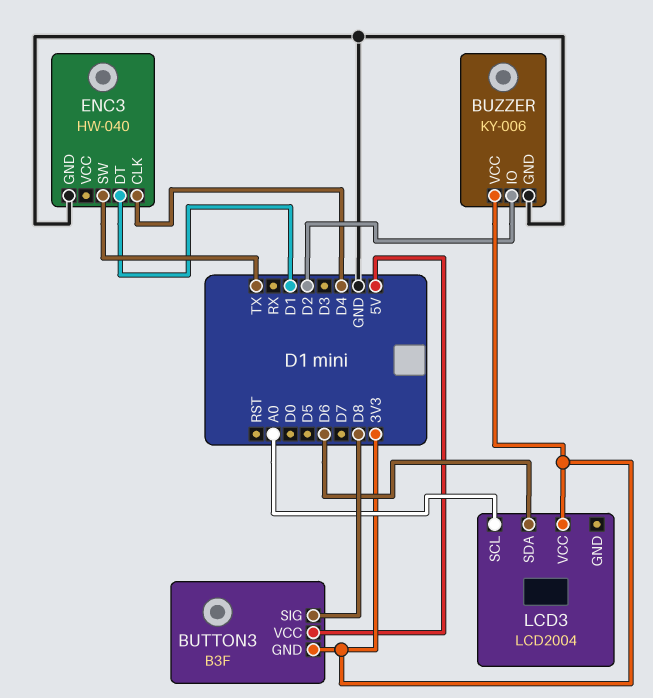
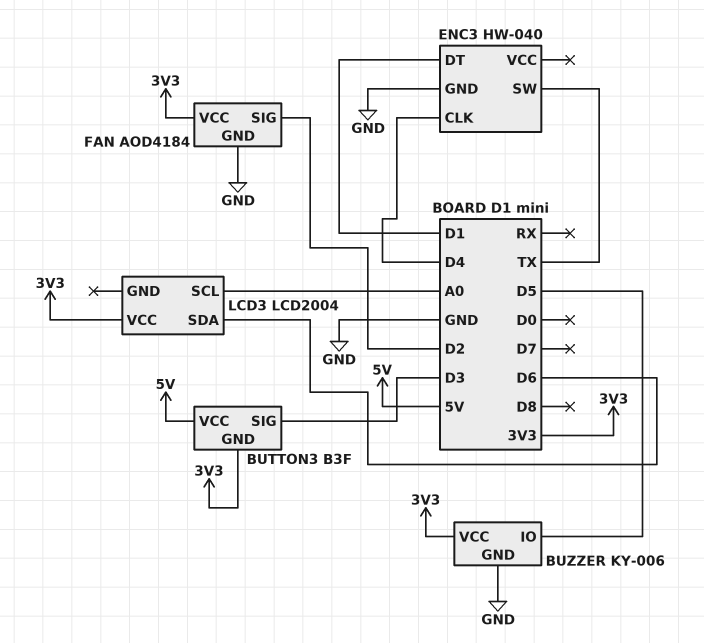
BUTTON3 pin SIG: D8 -> D3
BUZZER pin IO: D2 -> D5
FAN: none -> AOD4184
FAN pin GND: none -> GND
FAN pin SIG: none -> D2
FAN pin VCC: none -> 3V3

